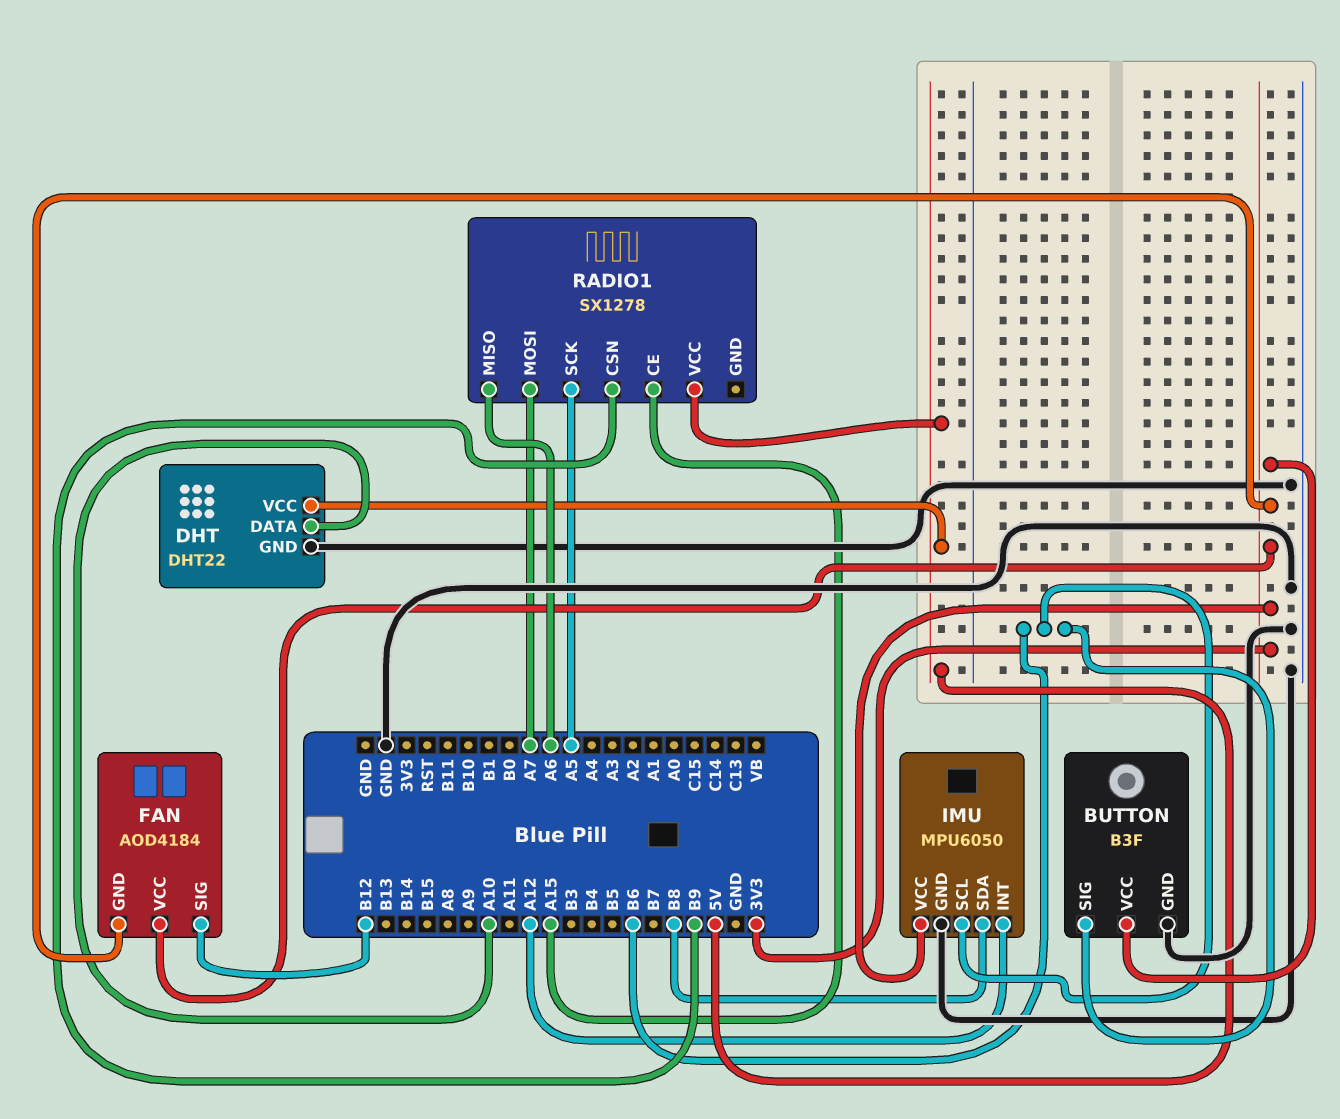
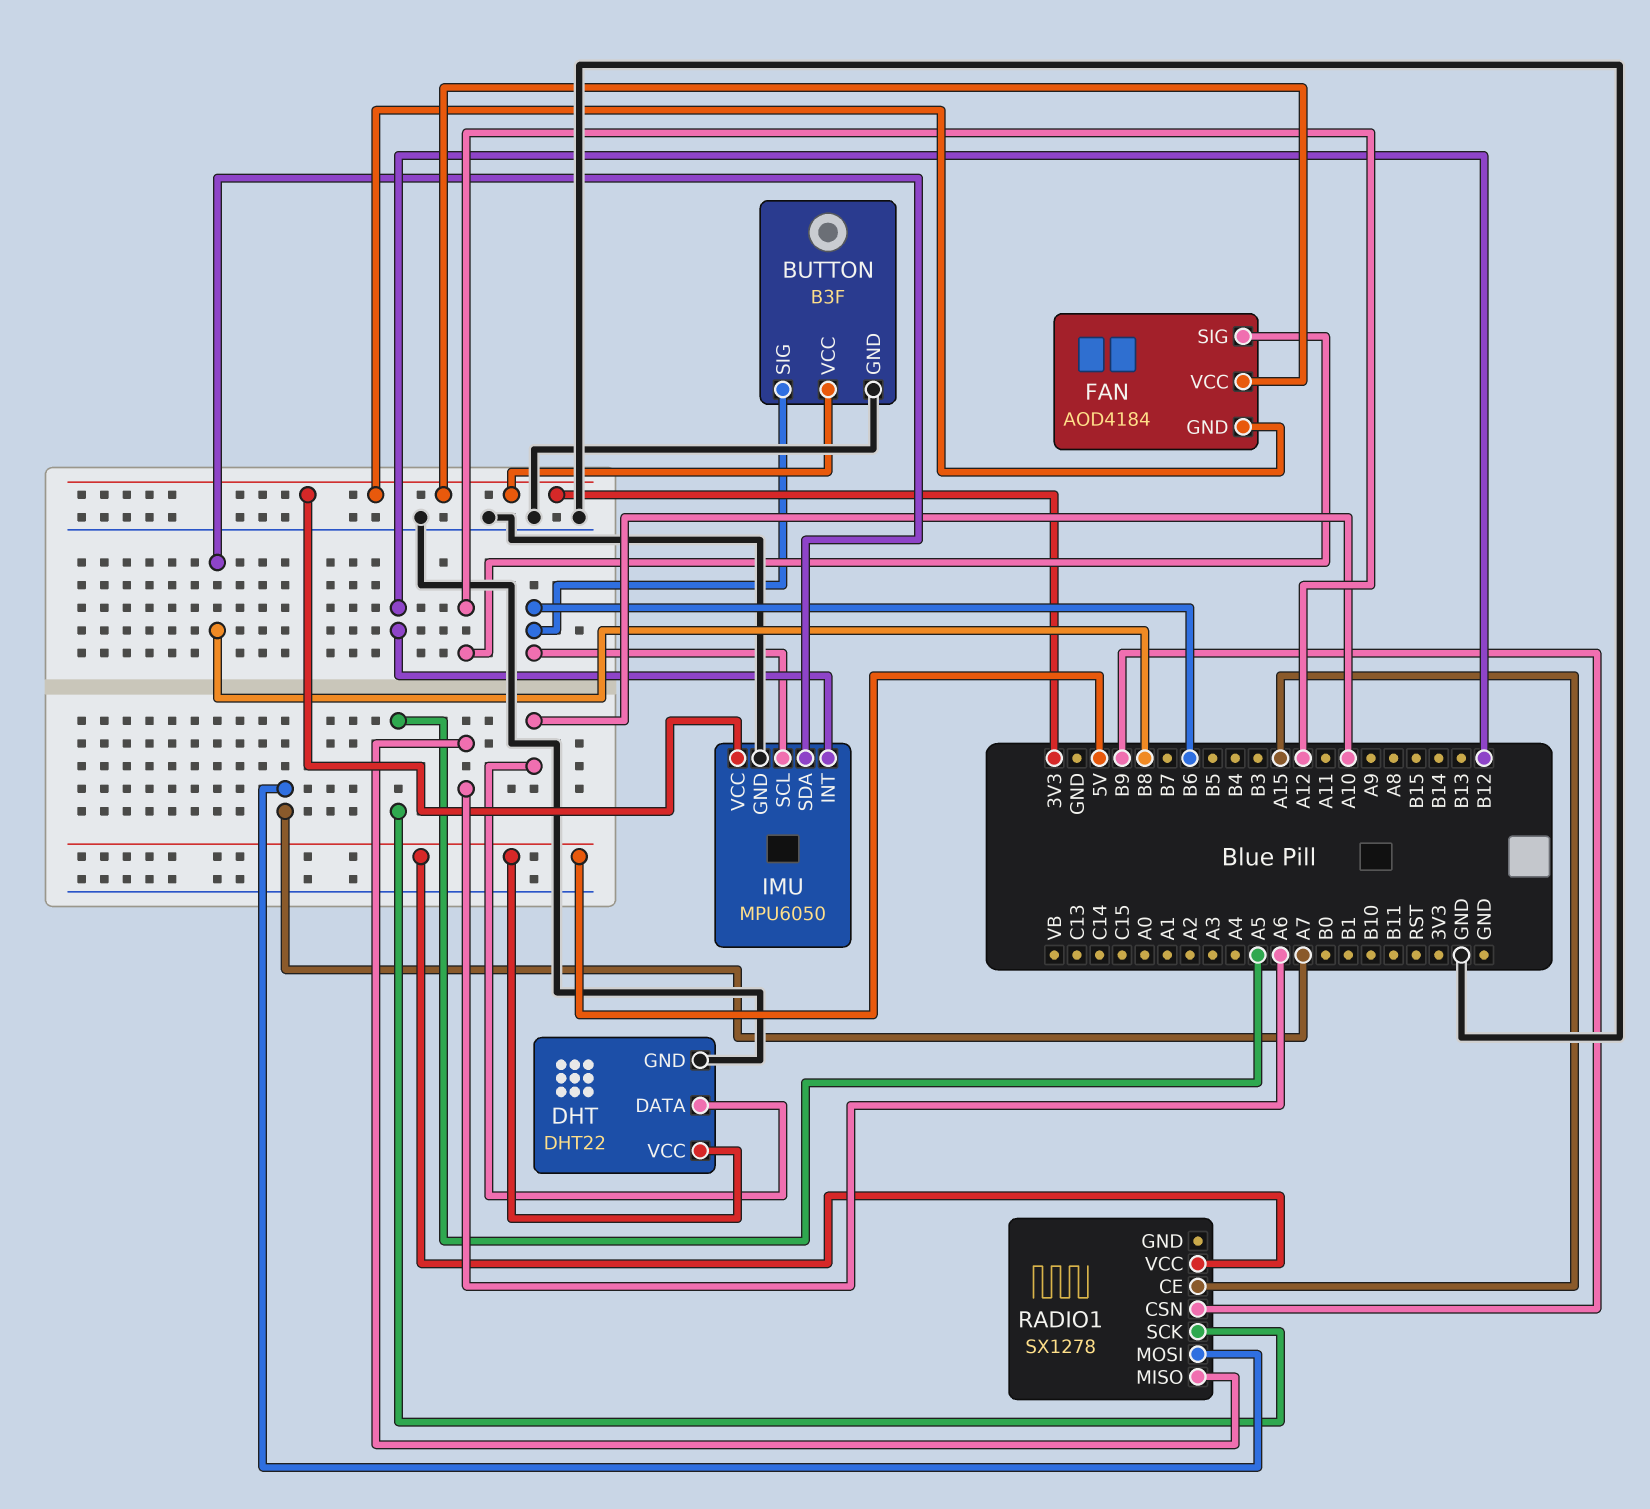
FAN pin SIG: B12 -> A12
IMU pin INT: A12 -> B12

